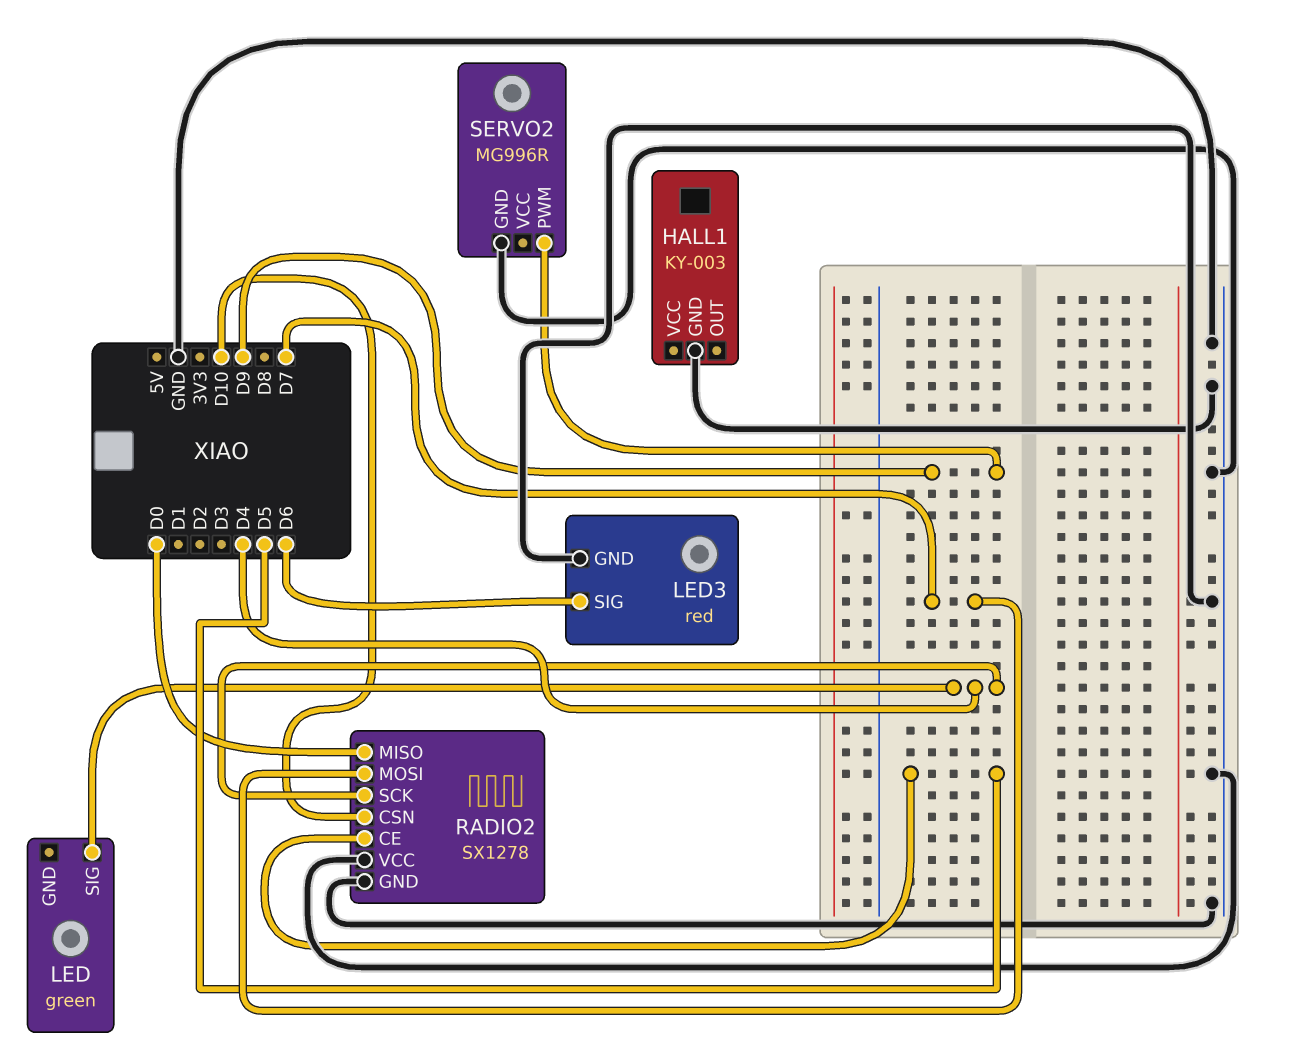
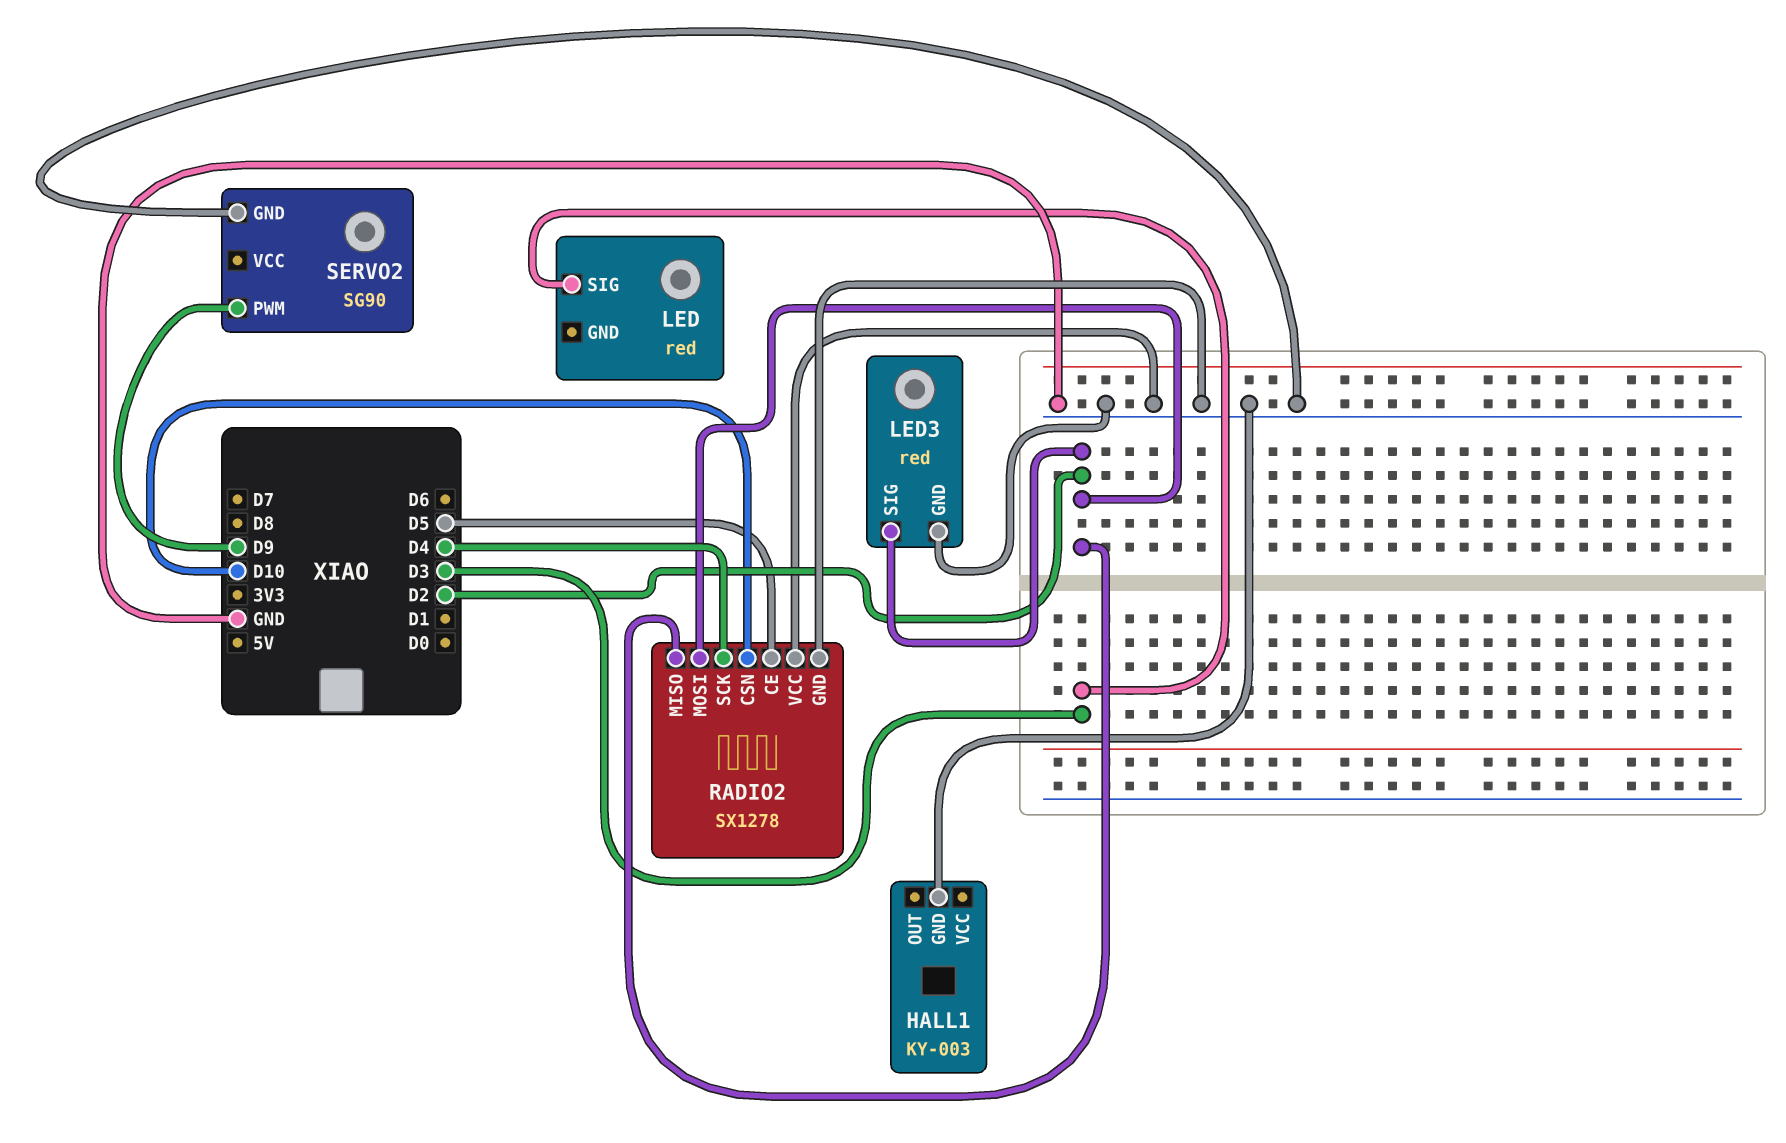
LED: green -> red
LED pin SIG: D4 -> D3
LED3 pin SIG: D6 -> D2
RADIO2 pin MISO: D0 -> D2
RADIO2 pin MOSI: D7 -> D2
SERVO2: MG996R -> SG90

